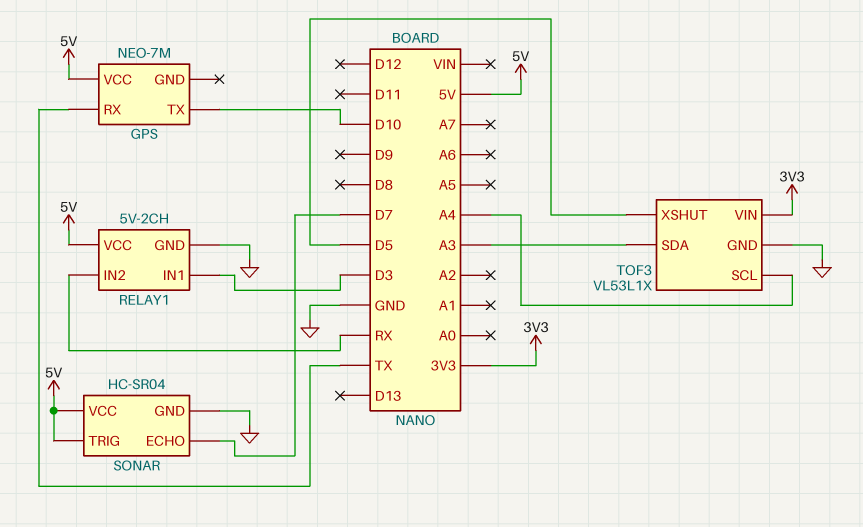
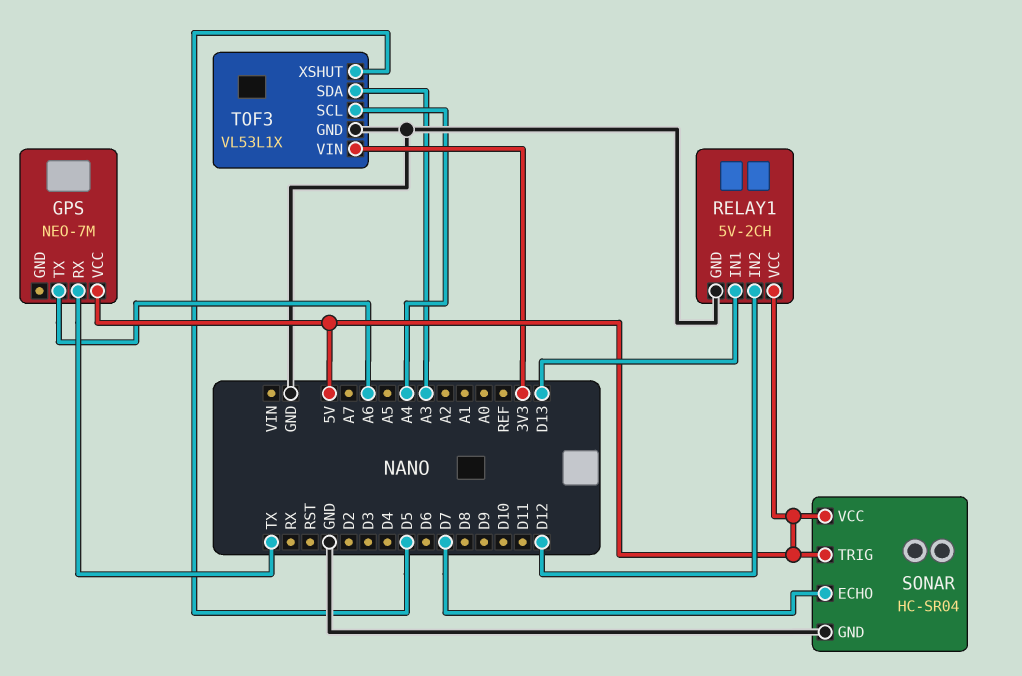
GPS pin TX: D10 -> A6
RELAY1 pin IN1: D3 -> D13
RELAY1 pin IN2: RX -> D12

